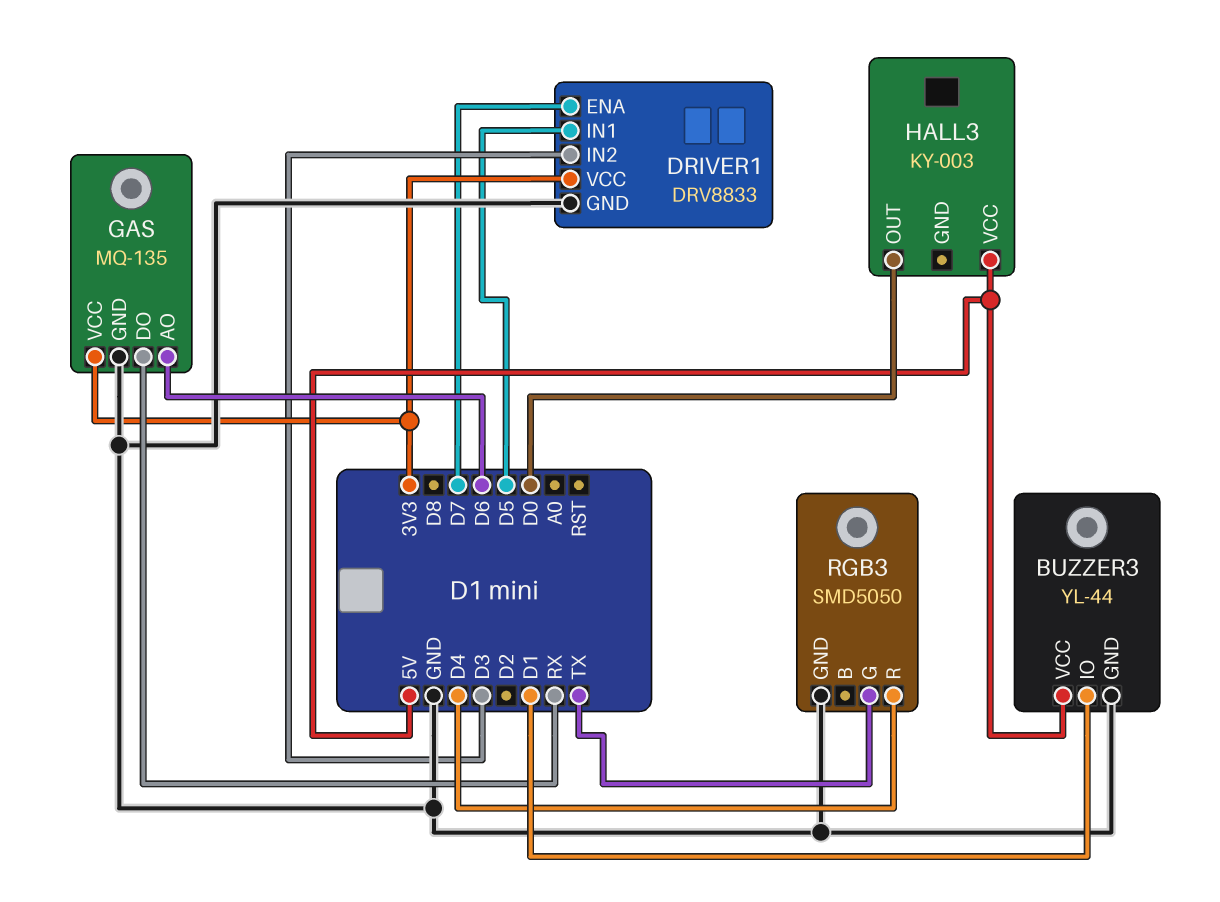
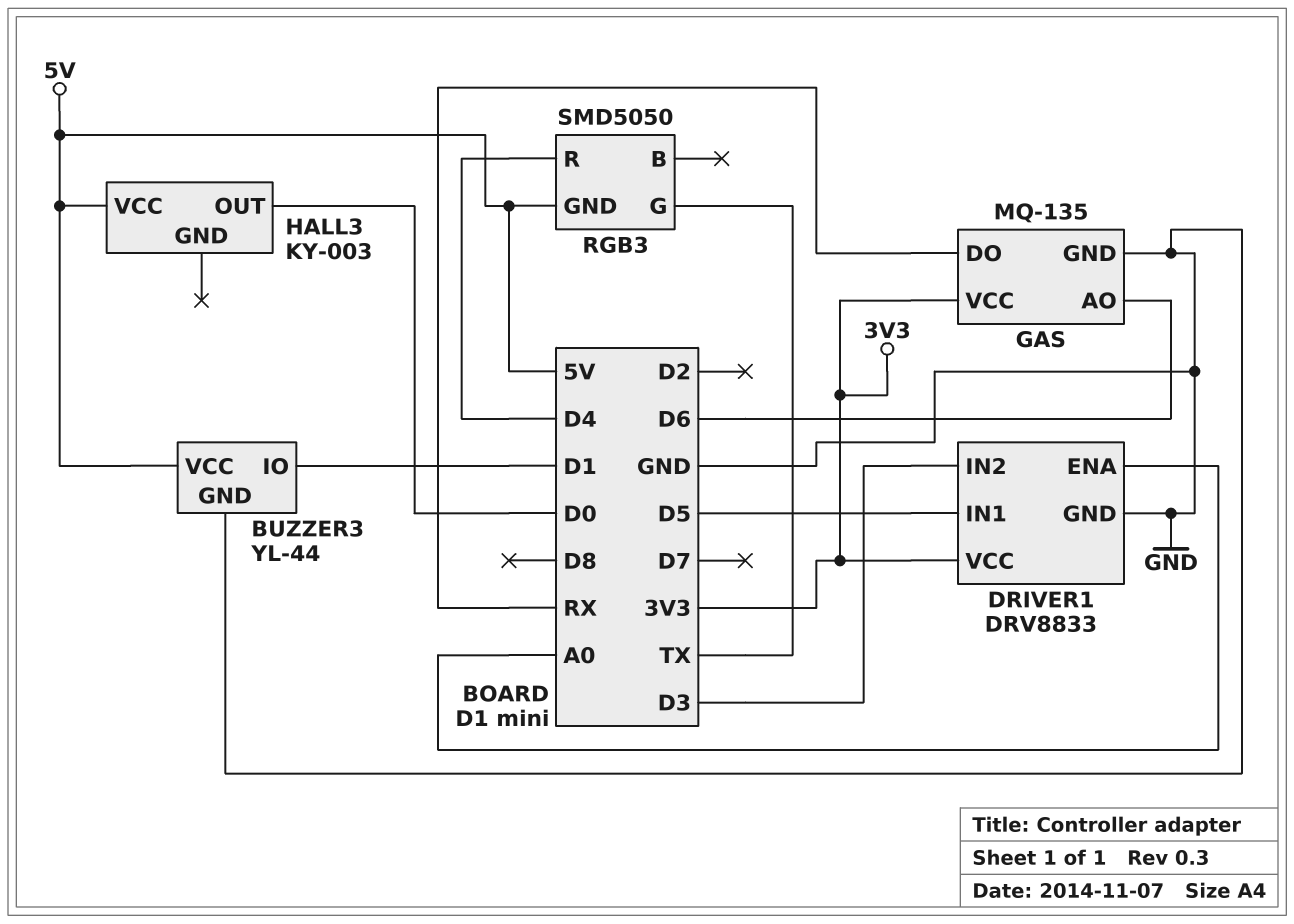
DRIVER1 pin ENA: D7 -> A0
RGB3 pin GND: GND -> 5V

